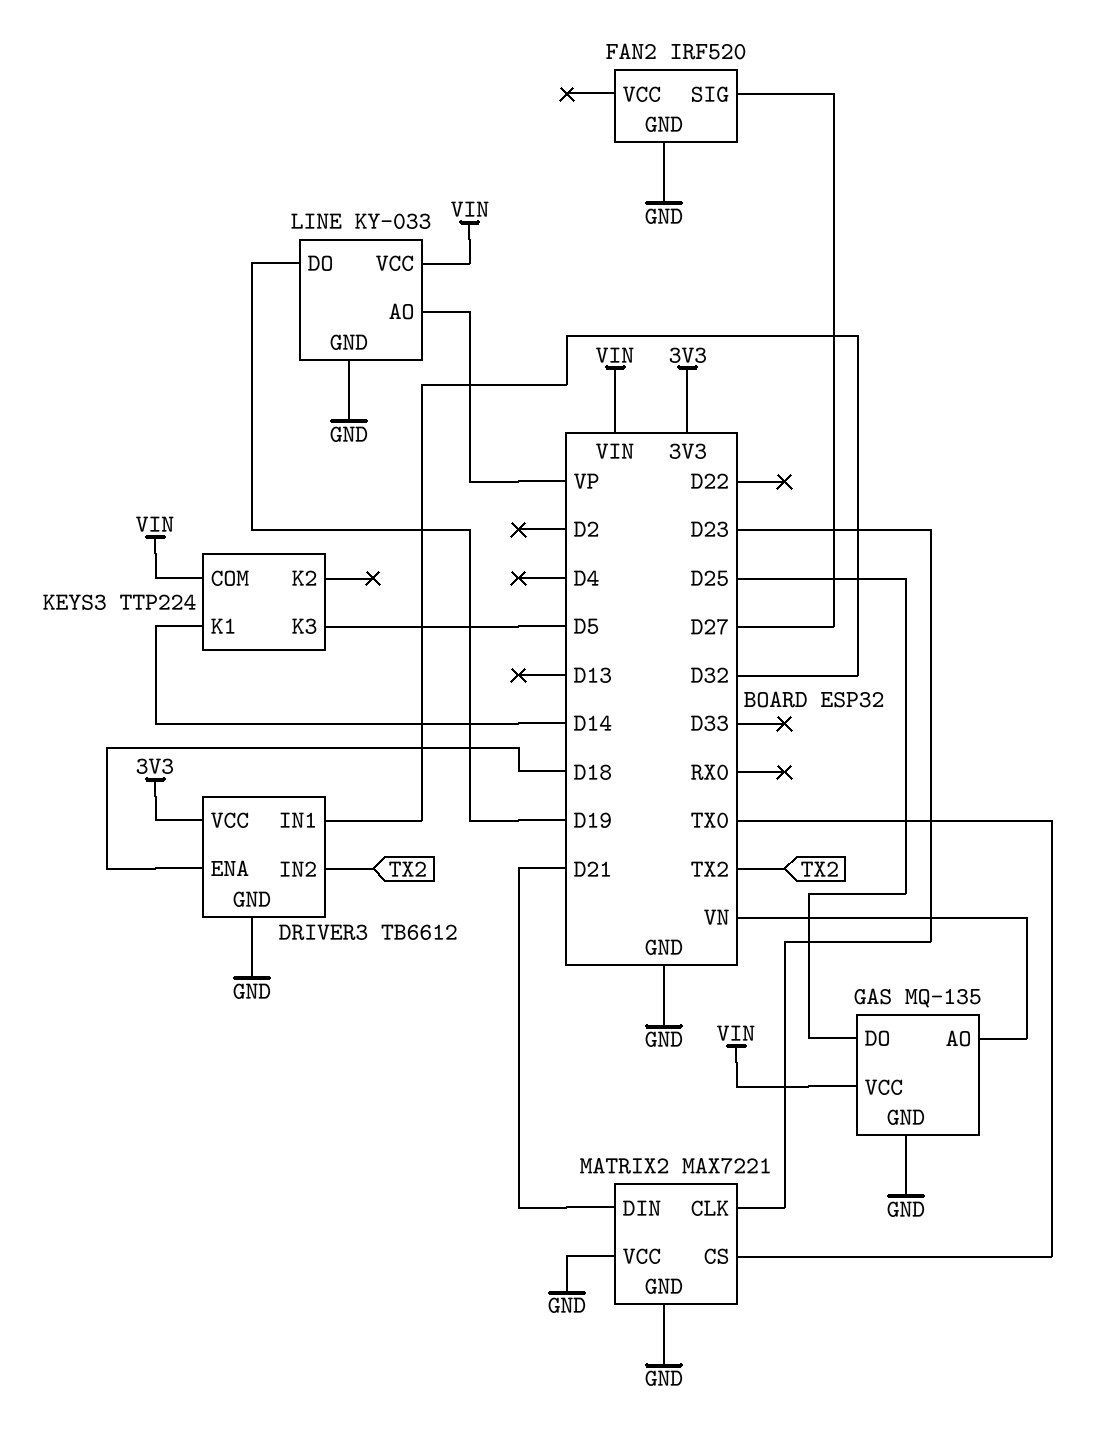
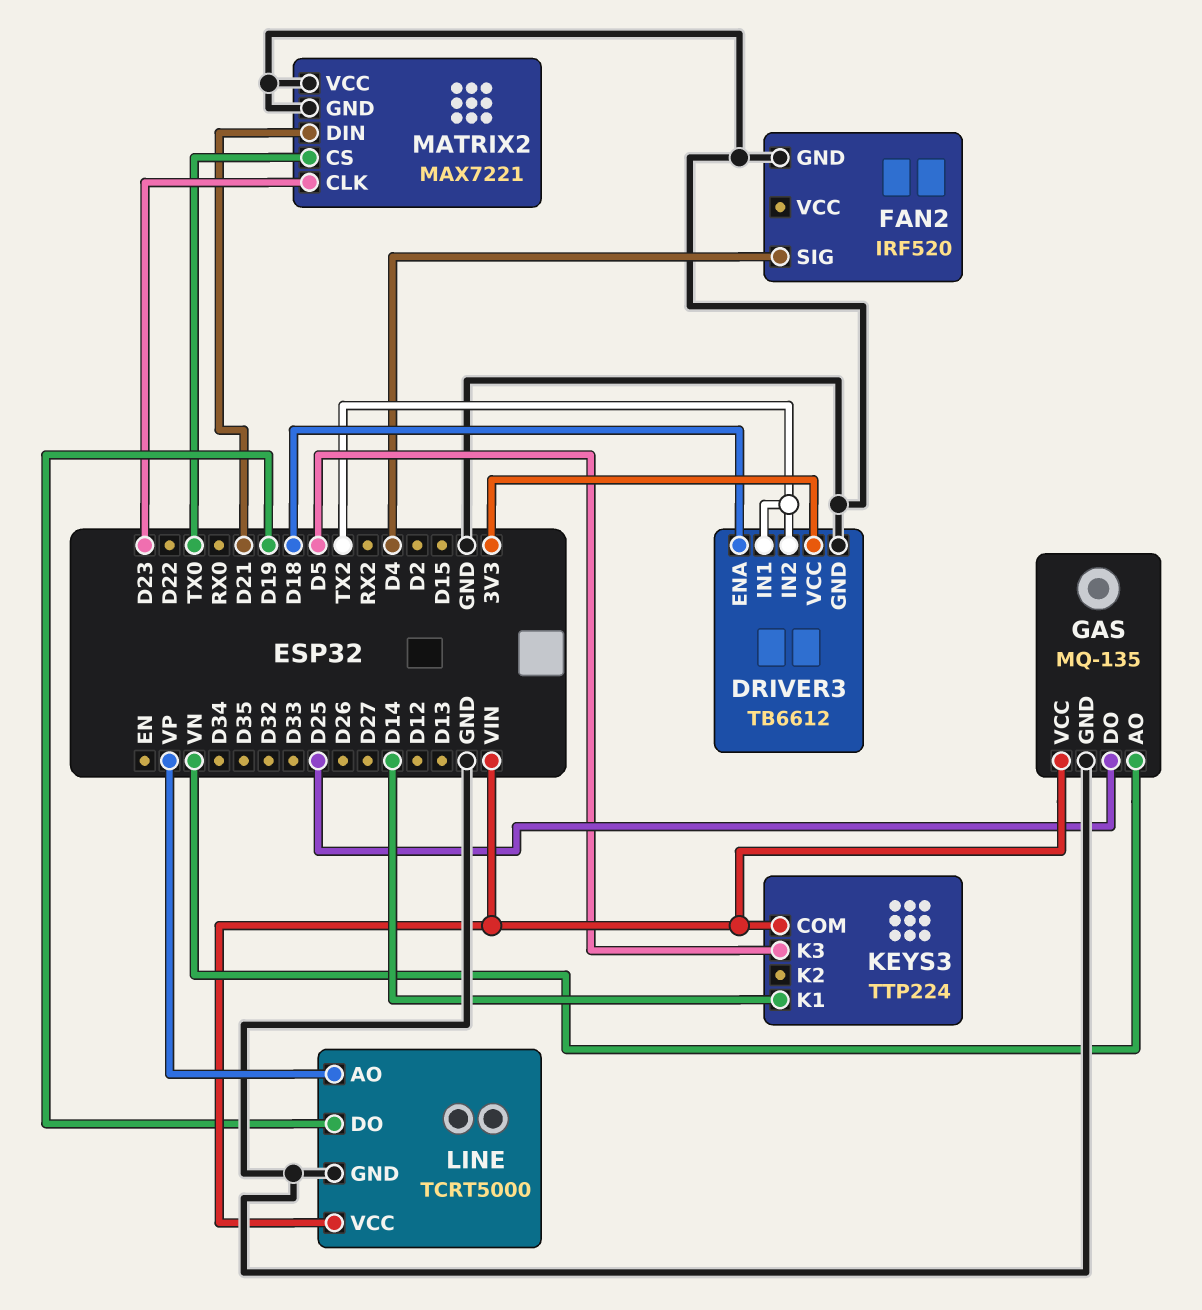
DRIVER3 pin IN1: D32 -> TX2
FAN2 pin SIG: D27 -> D4
LINE: KY-033 -> TCRT5000

